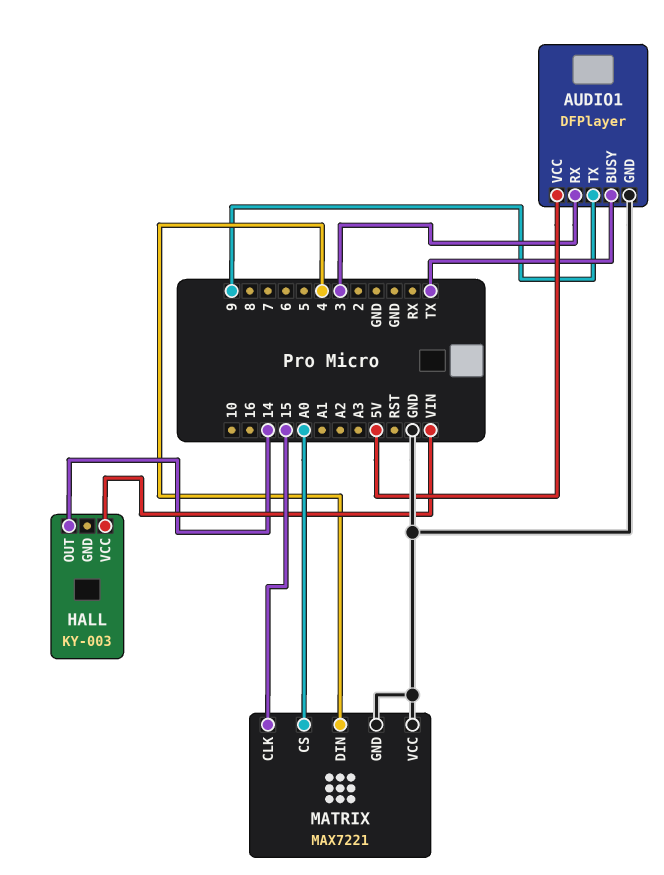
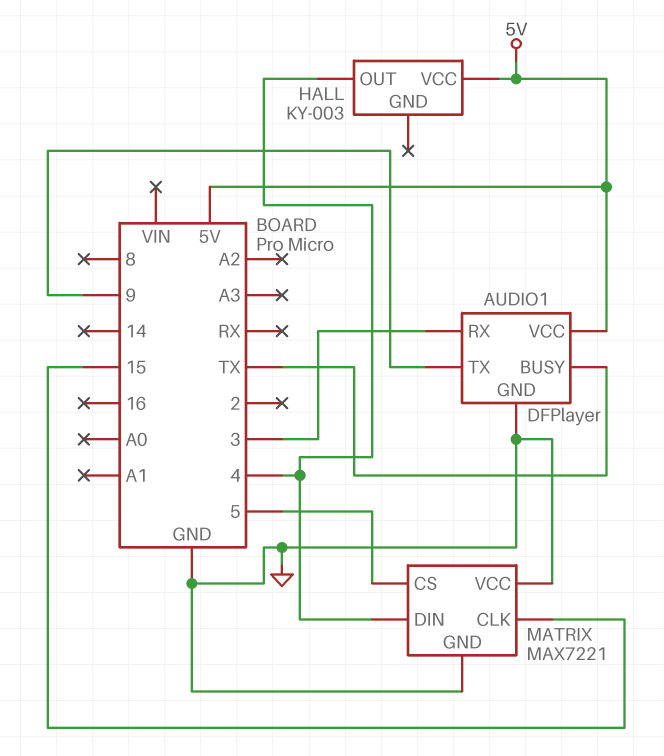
HALL pin OUT: 14 -> 4
HALL pin VCC: VIN -> 5V
MATRIX pin CS: A0 -> 5

